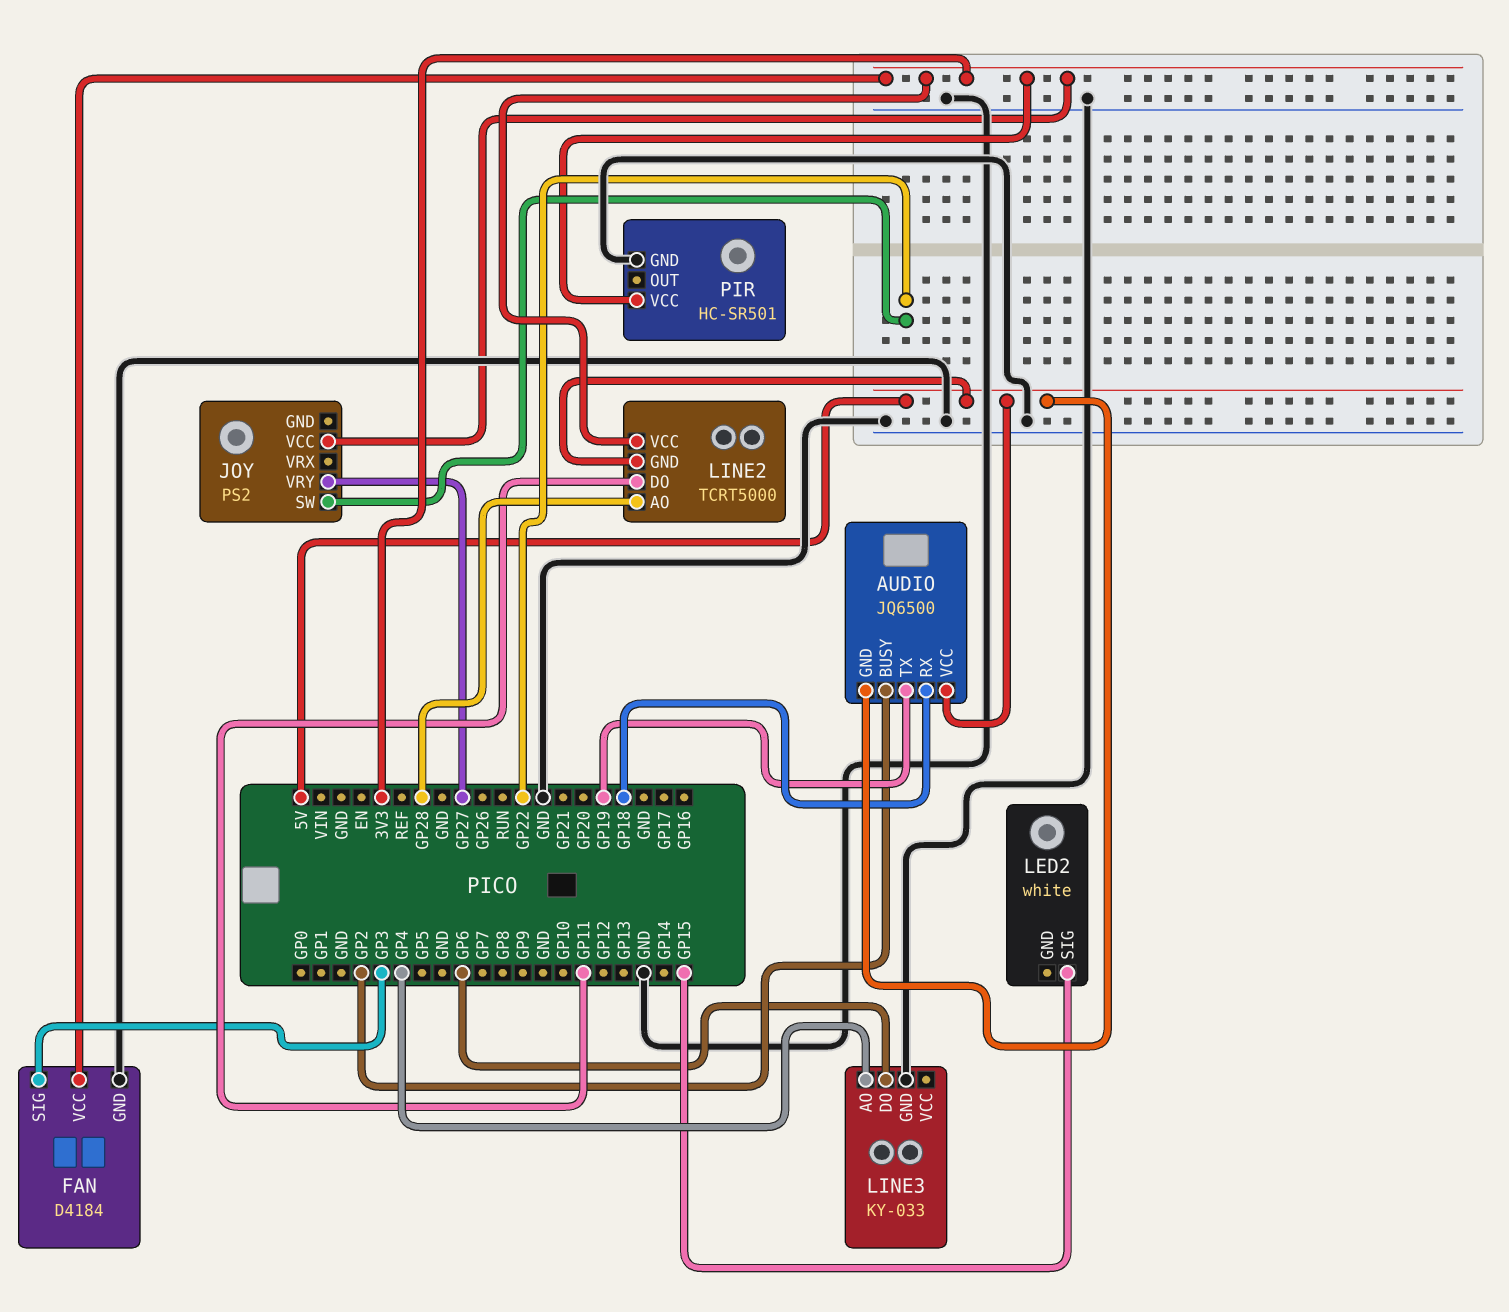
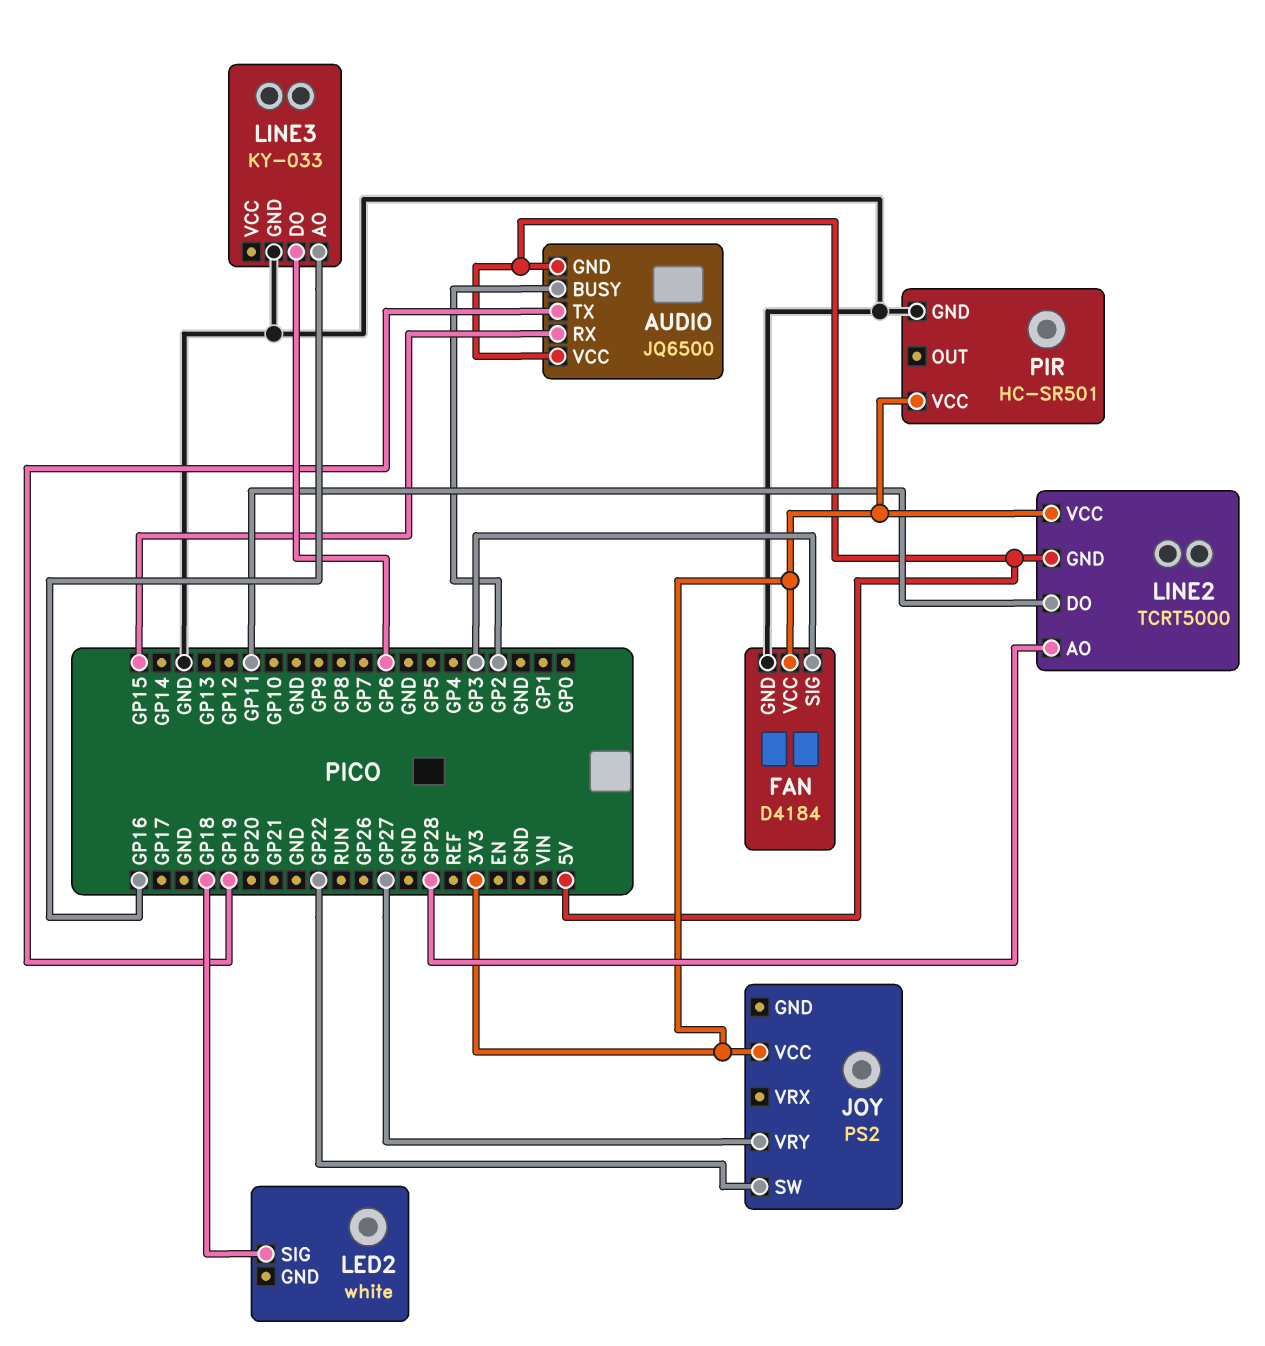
AUDIO pin RX: GP18 -> GP15
LED2 pin SIG: GP15 -> GP18
LINE3 pin AO: GP4 -> GP16

